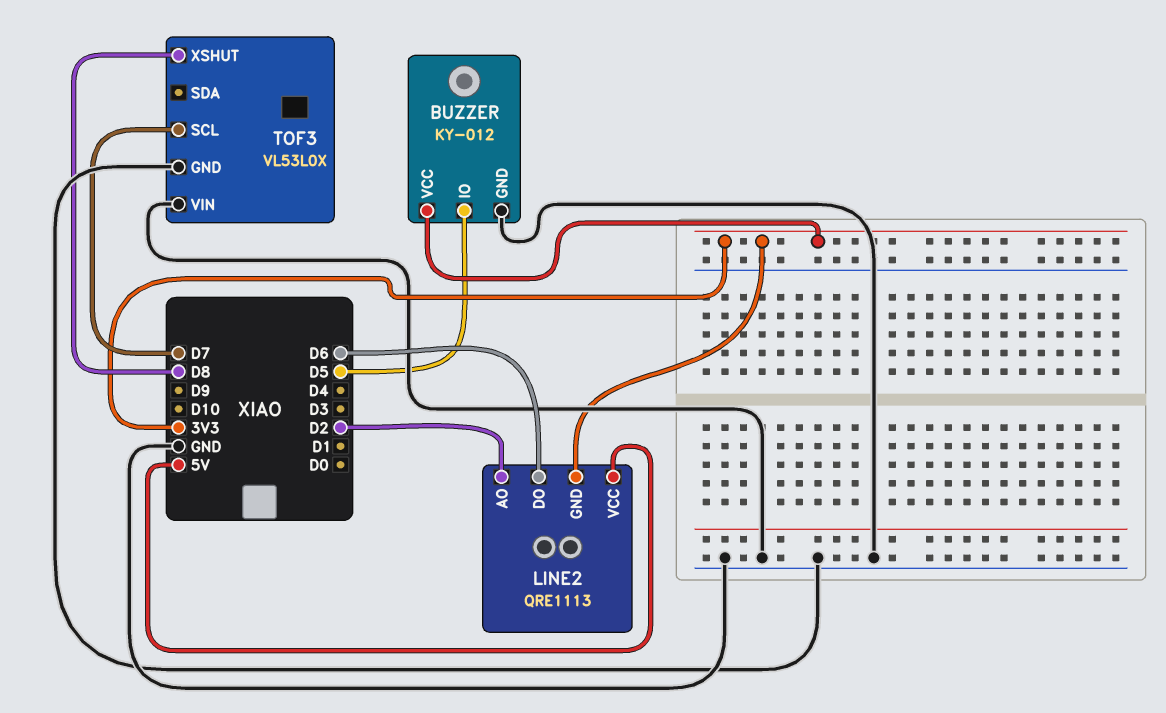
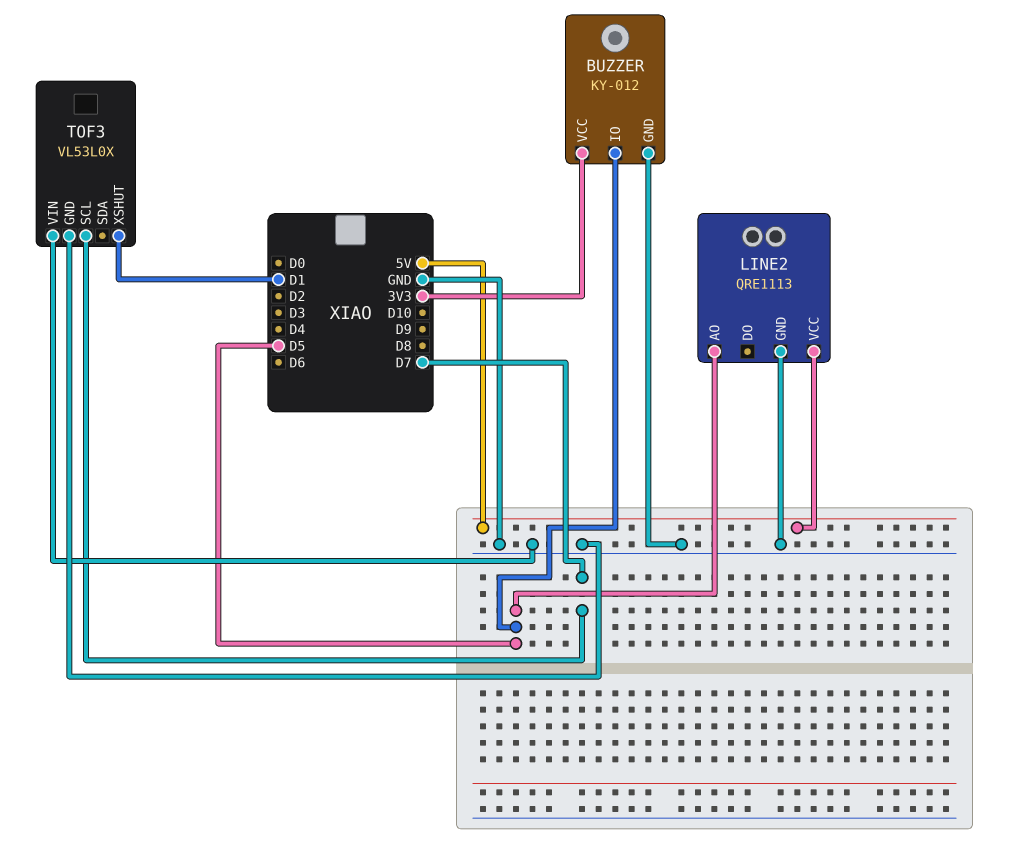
LINE2 pin AO: D2 -> D5
LINE2 pin DO: D6 -> none
LINE2 pin GND: 3V3 -> GND
TOF3 pin XSHUT: D8 -> D1

